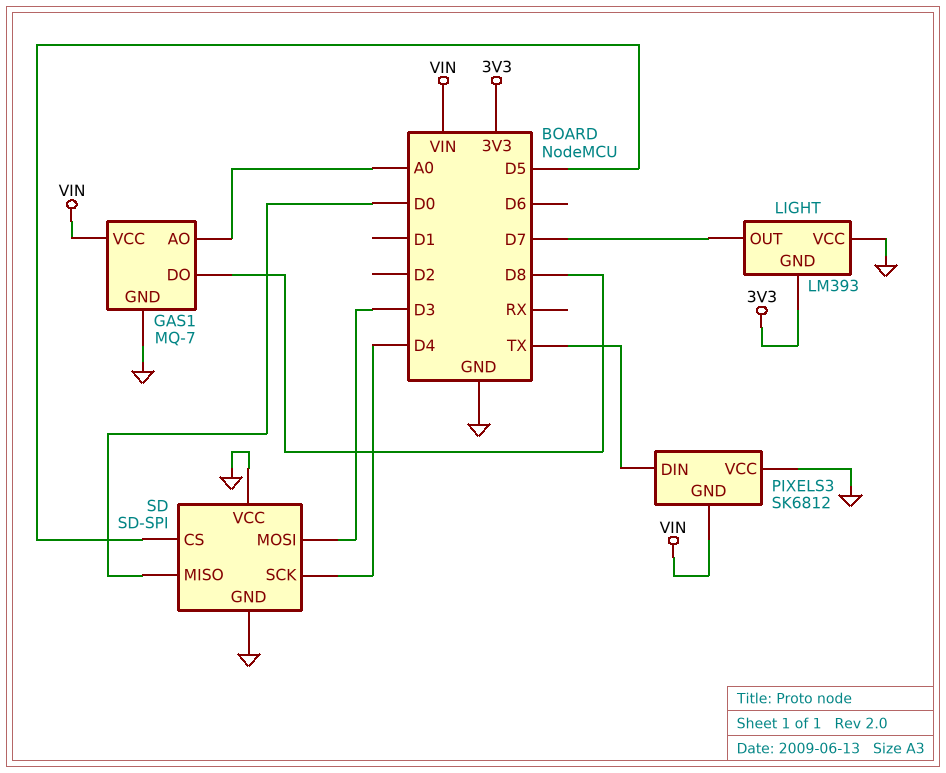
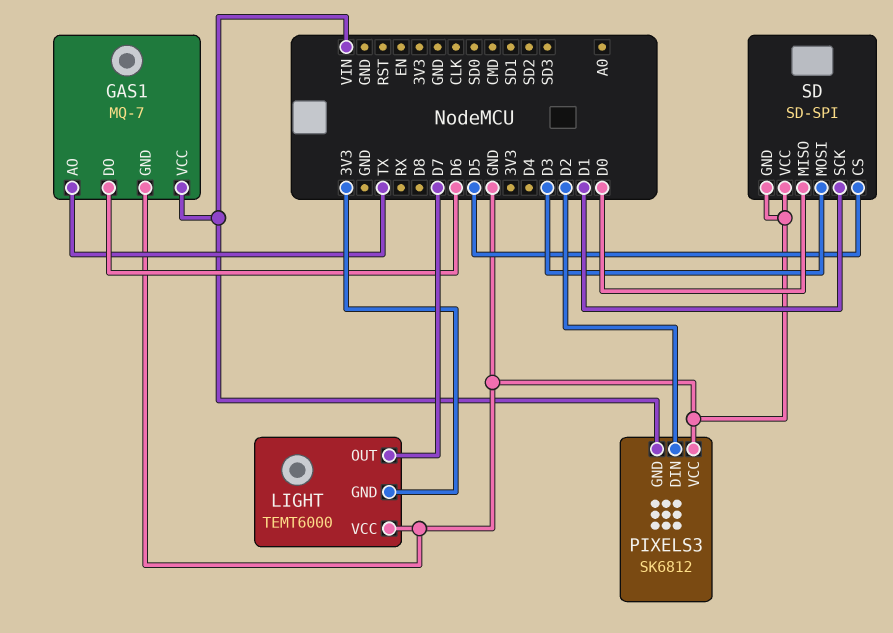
GAS1 pin AO: A0 -> TX
GAS1 pin DO: D8 -> D6
LIGHT: LM393 -> TEMT6000
PIXELS3 pin DIN: TX -> D2
SD pin SCK: D4 -> D1

